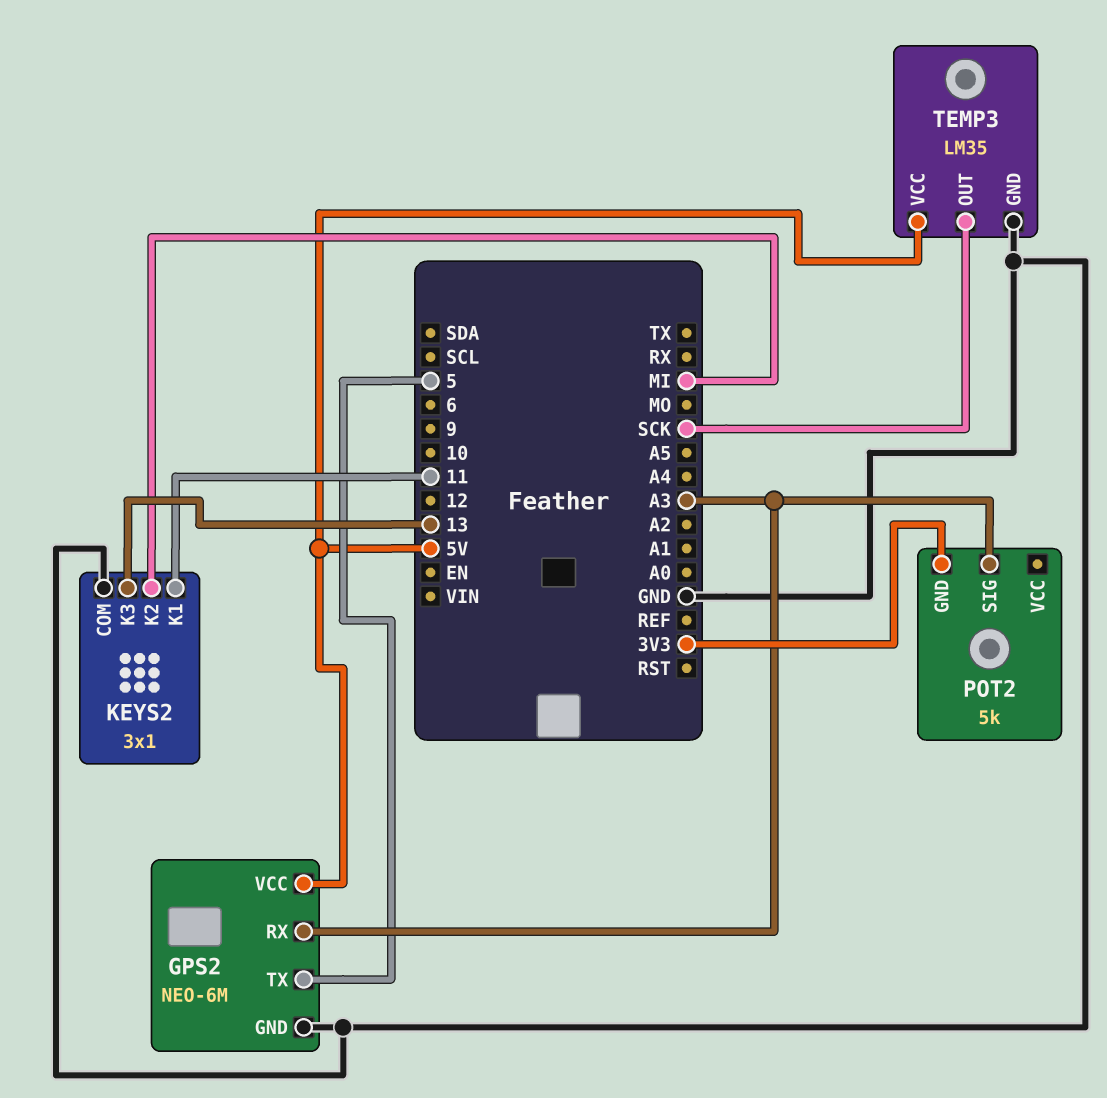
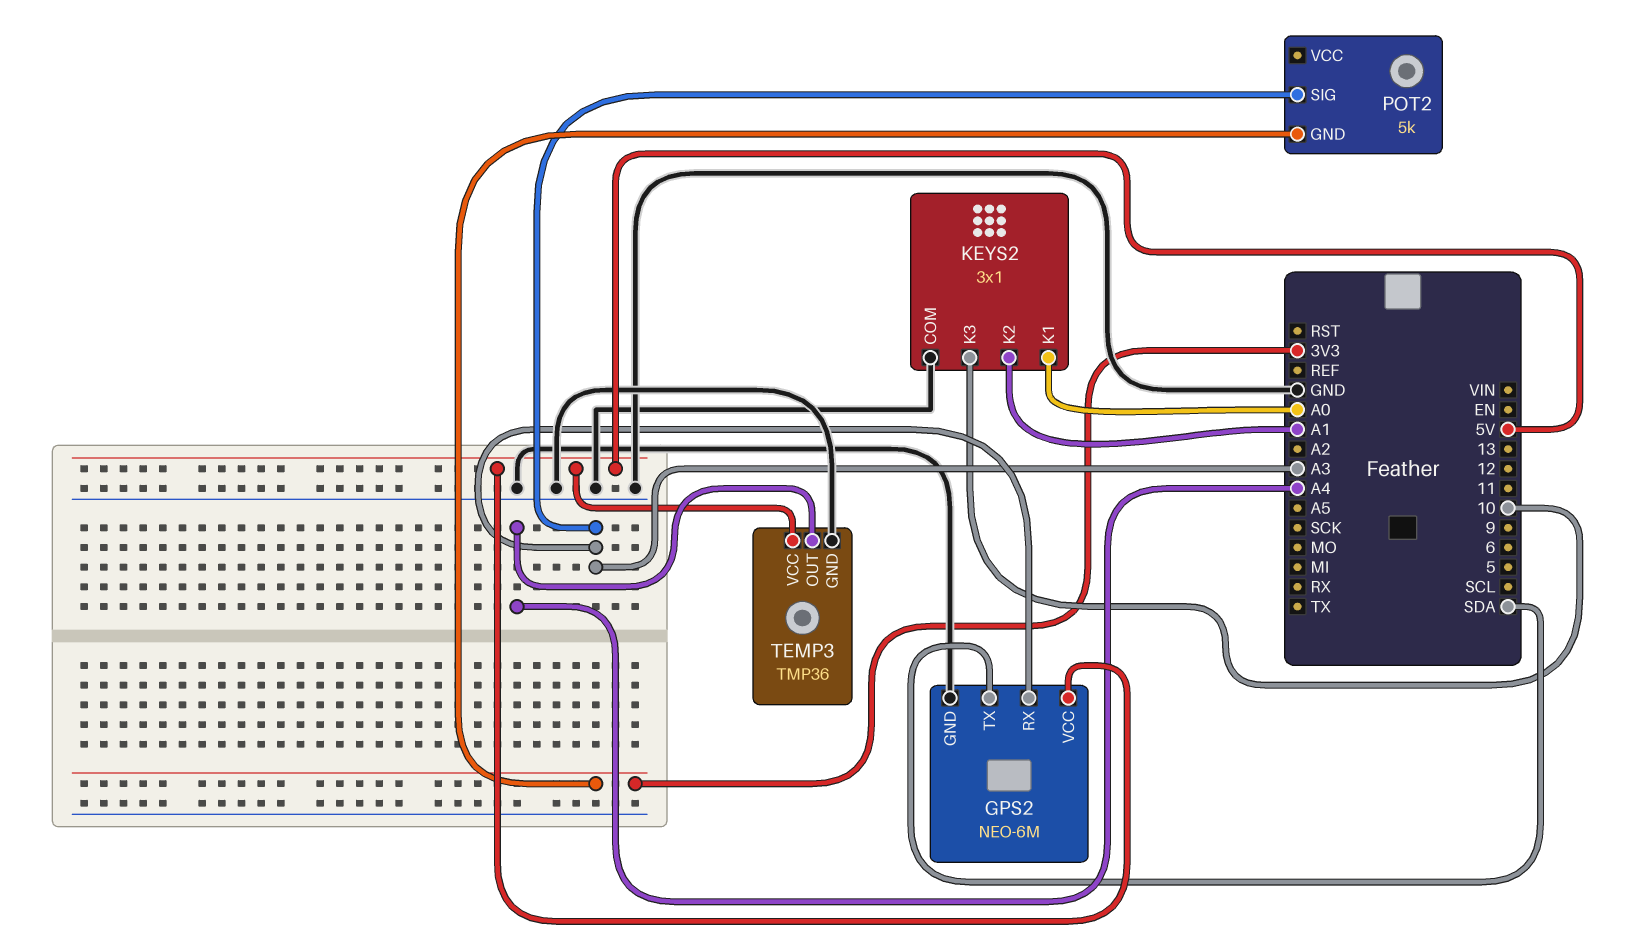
GPS2 pin TX: 5 -> SDA
KEYS2 pin K1: 11 -> A0
KEYS2 pin K2: MI -> A1
KEYS2 pin K3: 13 -> 10
TEMP3: LM35 -> TMP36
TEMP3 pin OUT: SCK -> A4

